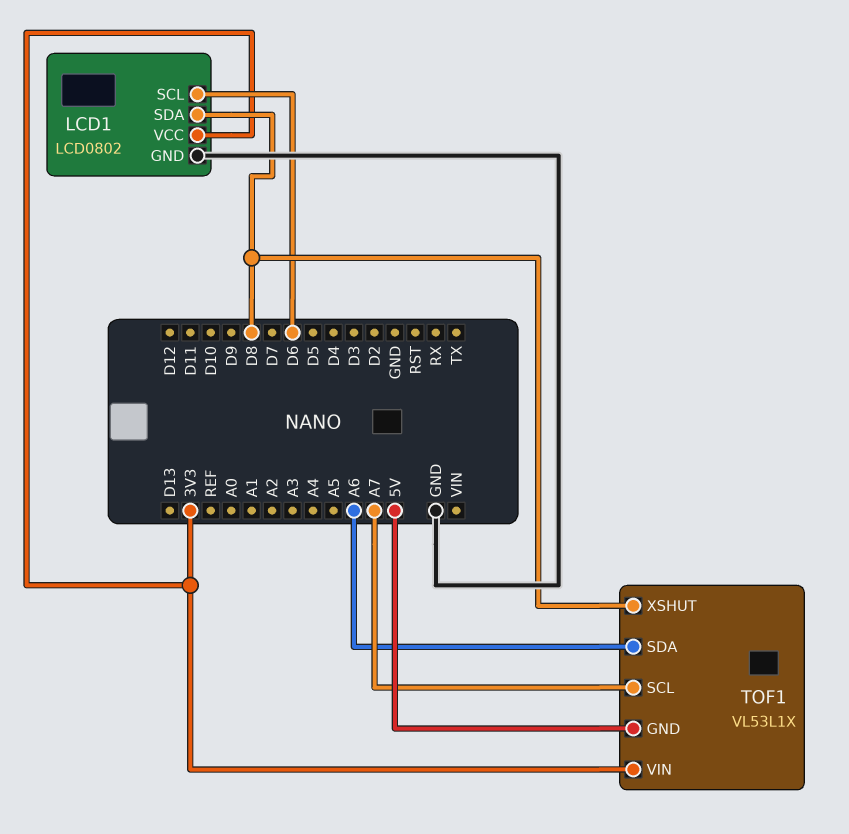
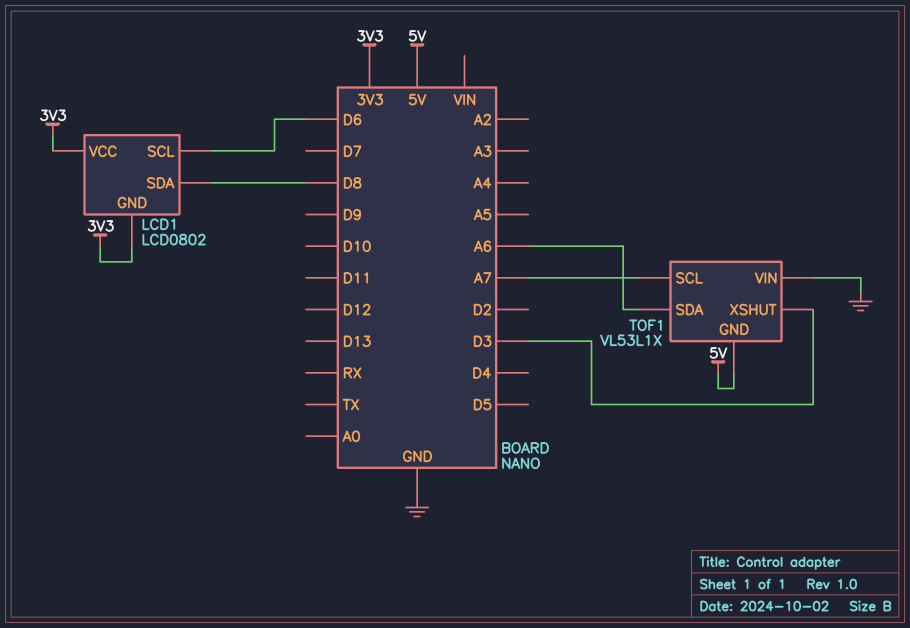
LCD1 pin GND: GND -> 3V3
TOF1 pin VIN: 3V3 -> GND
TOF1 pin XSHUT: D8 -> D3

